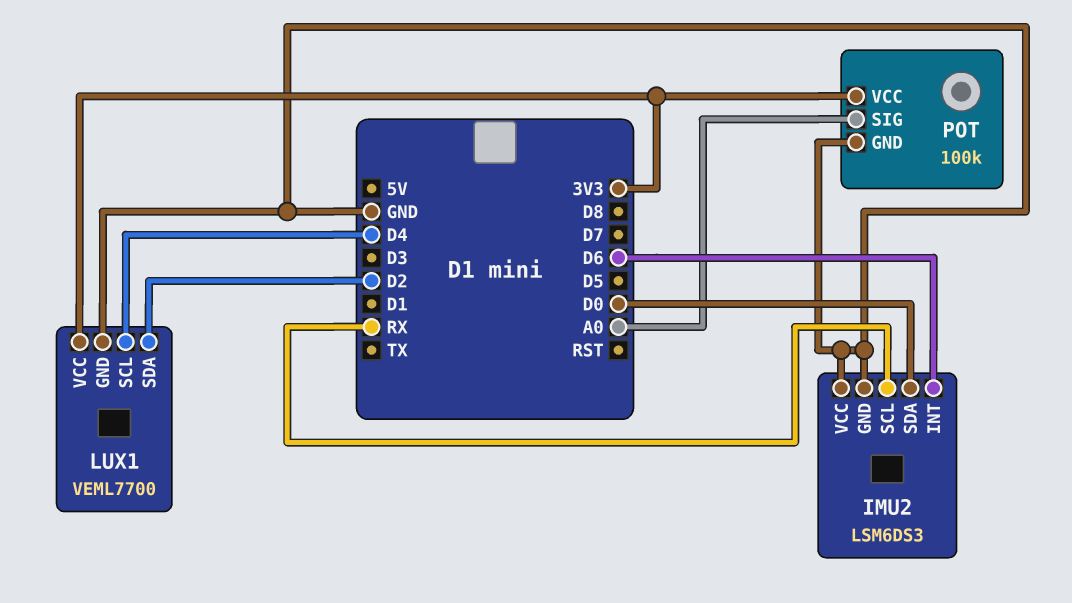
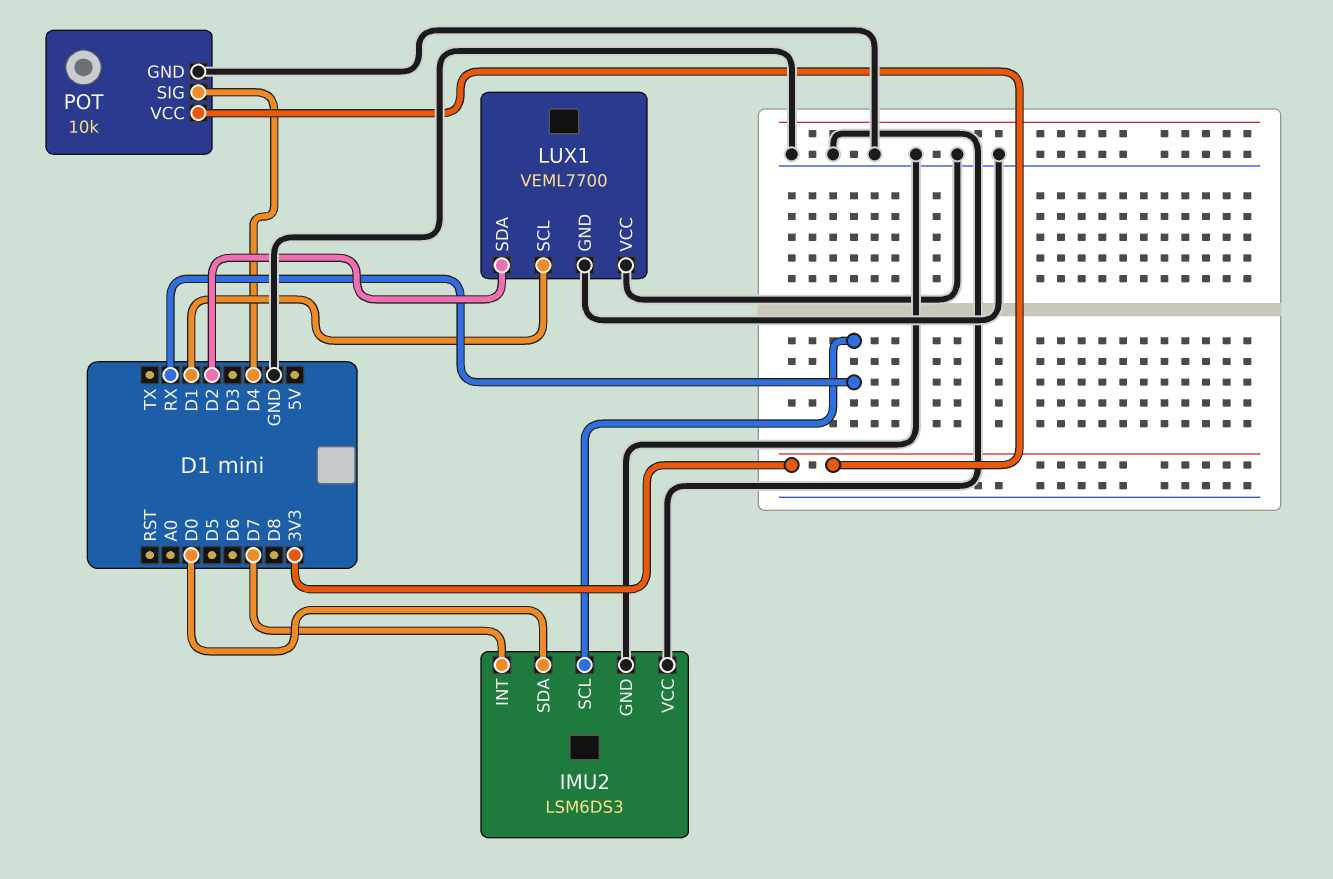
IMU2 pin INT: D6 -> D7
LUX1 pin SCL: D4 -> D1
LUX1 pin VCC: 3V3 -> GND
POT: 100k -> 10k
POT pin SIG: A0 -> D4

